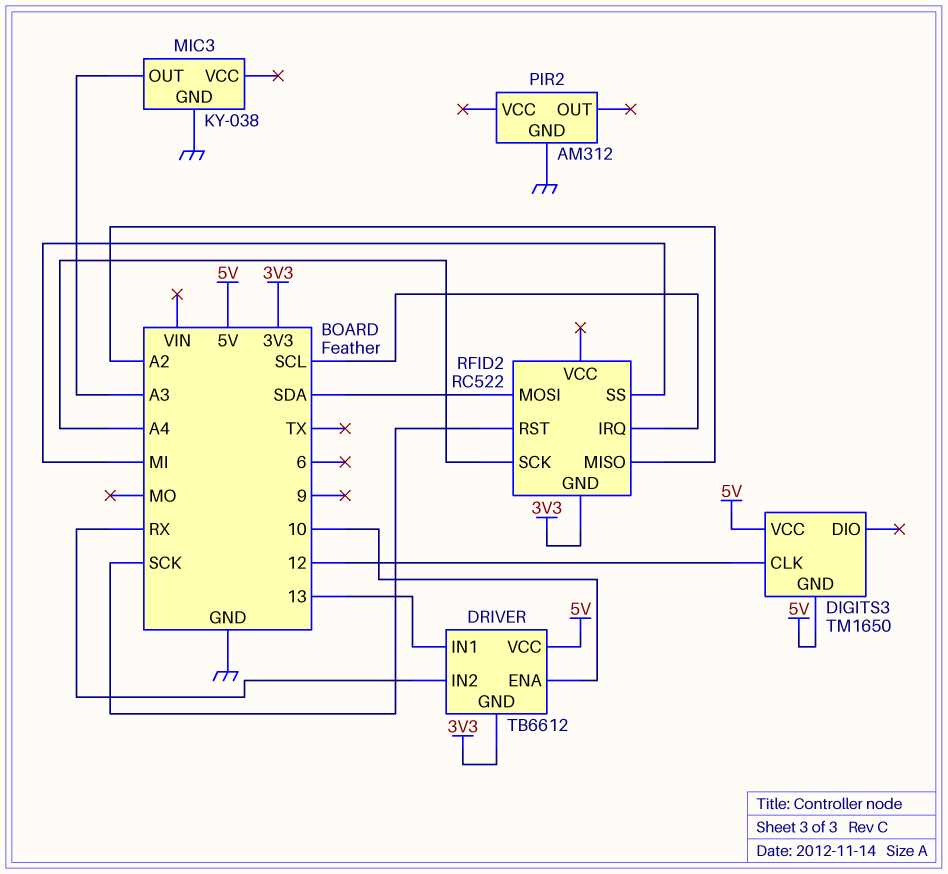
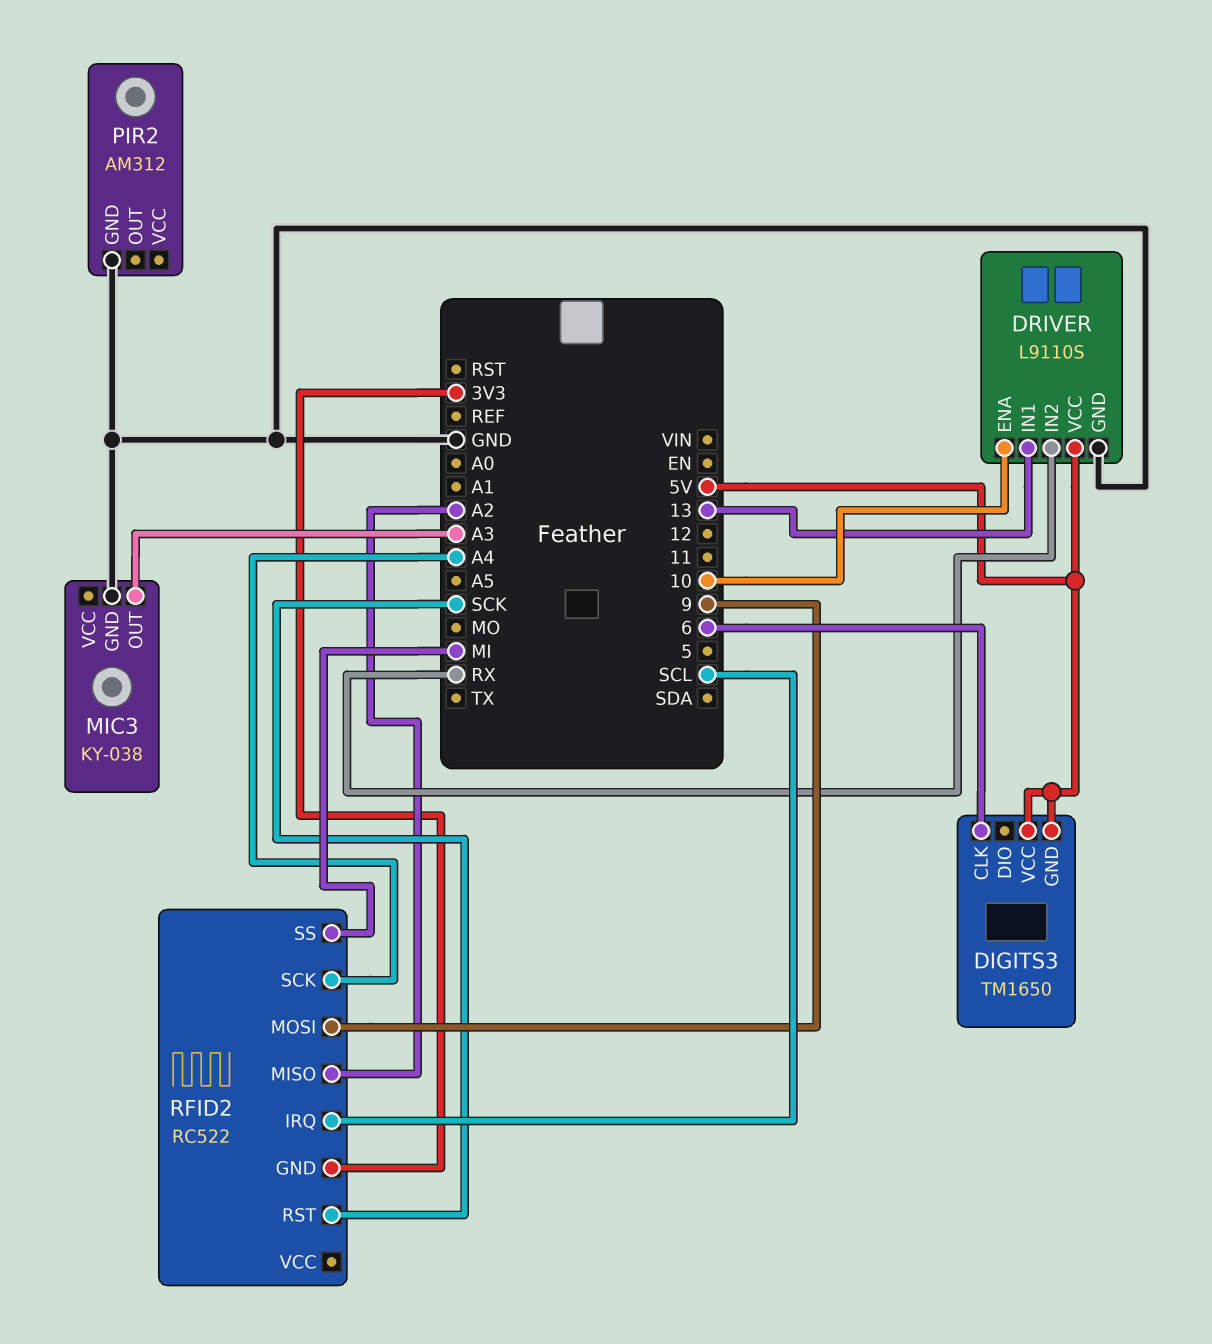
DIGITS3 pin CLK: 12 -> 6
DRIVER: TB6612 -> L9110S
DRIVER pin GND: 3V3 -> GND
RFID2 pin MOSI: SDA -> 9

